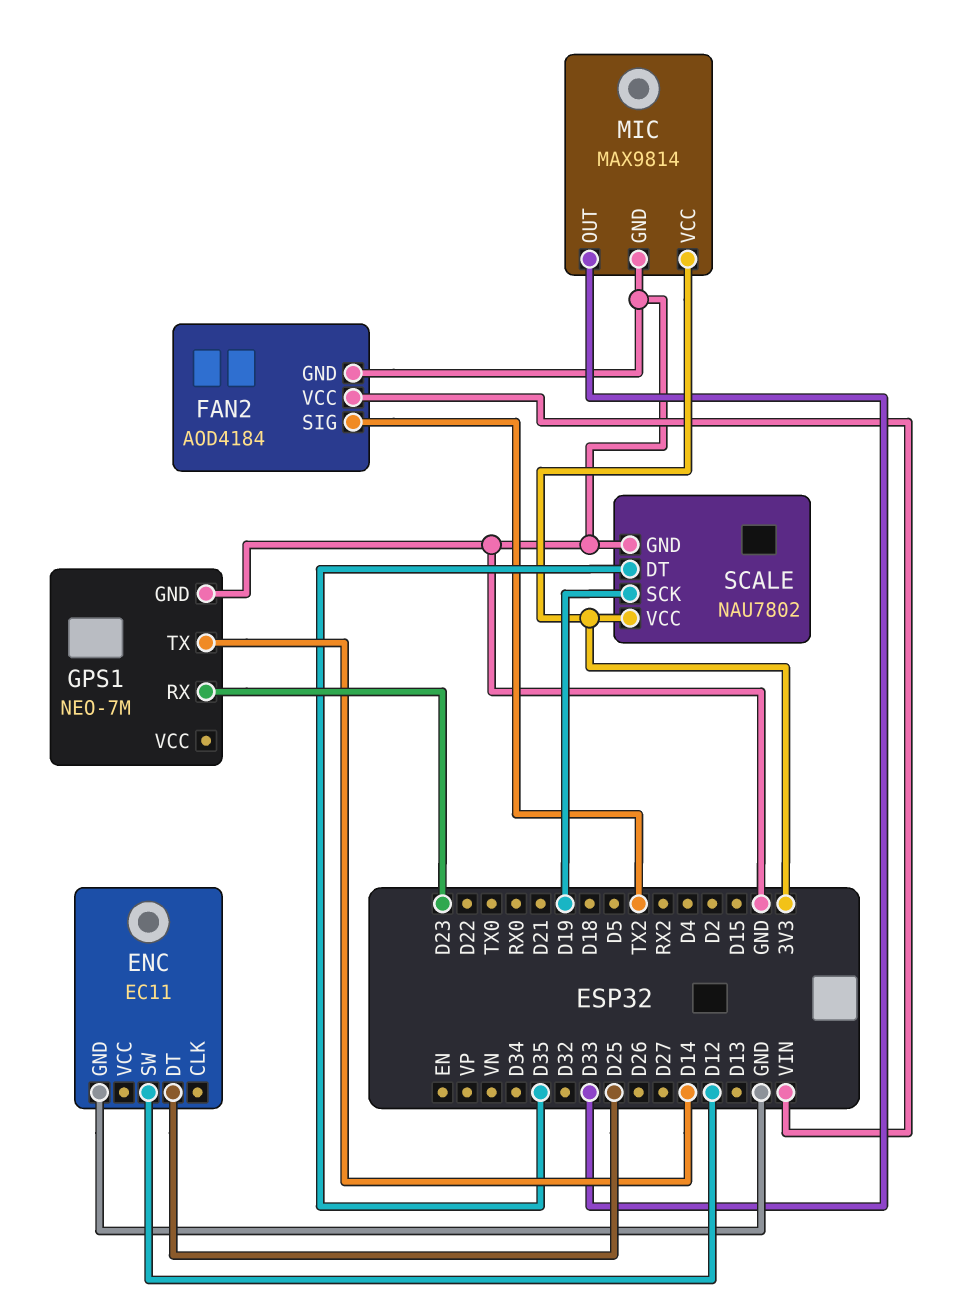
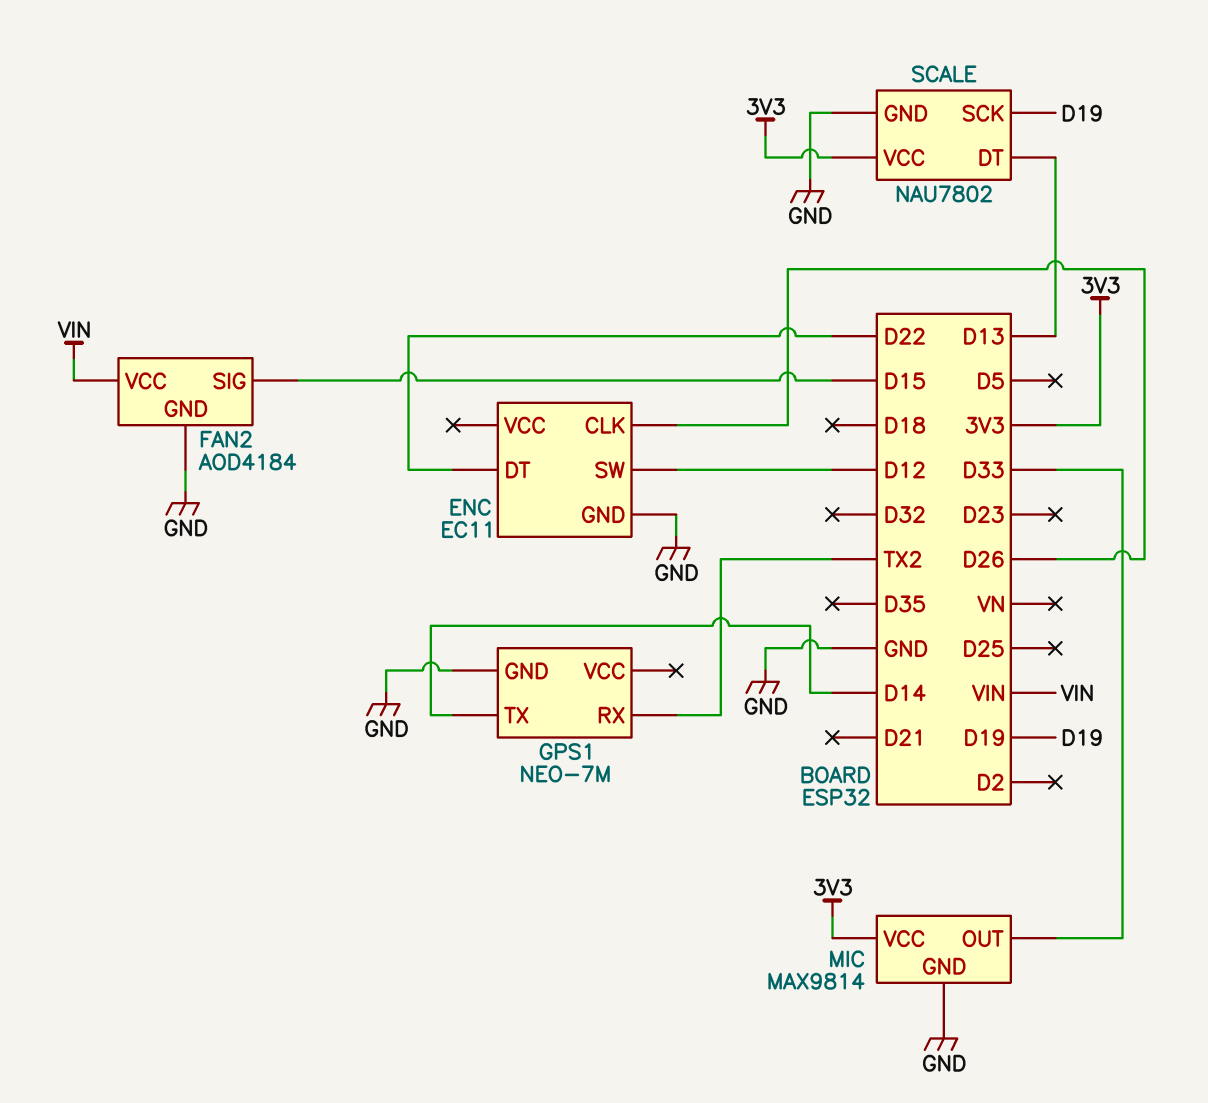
ENC pin CLK: none -> D26
ENC pin DT: D25 -> D22
FAN2 pin SIG: TX2 -> D15
GPS1 pin RX: D23 -> TX2
SCALE pin DT: D35 -> D13

